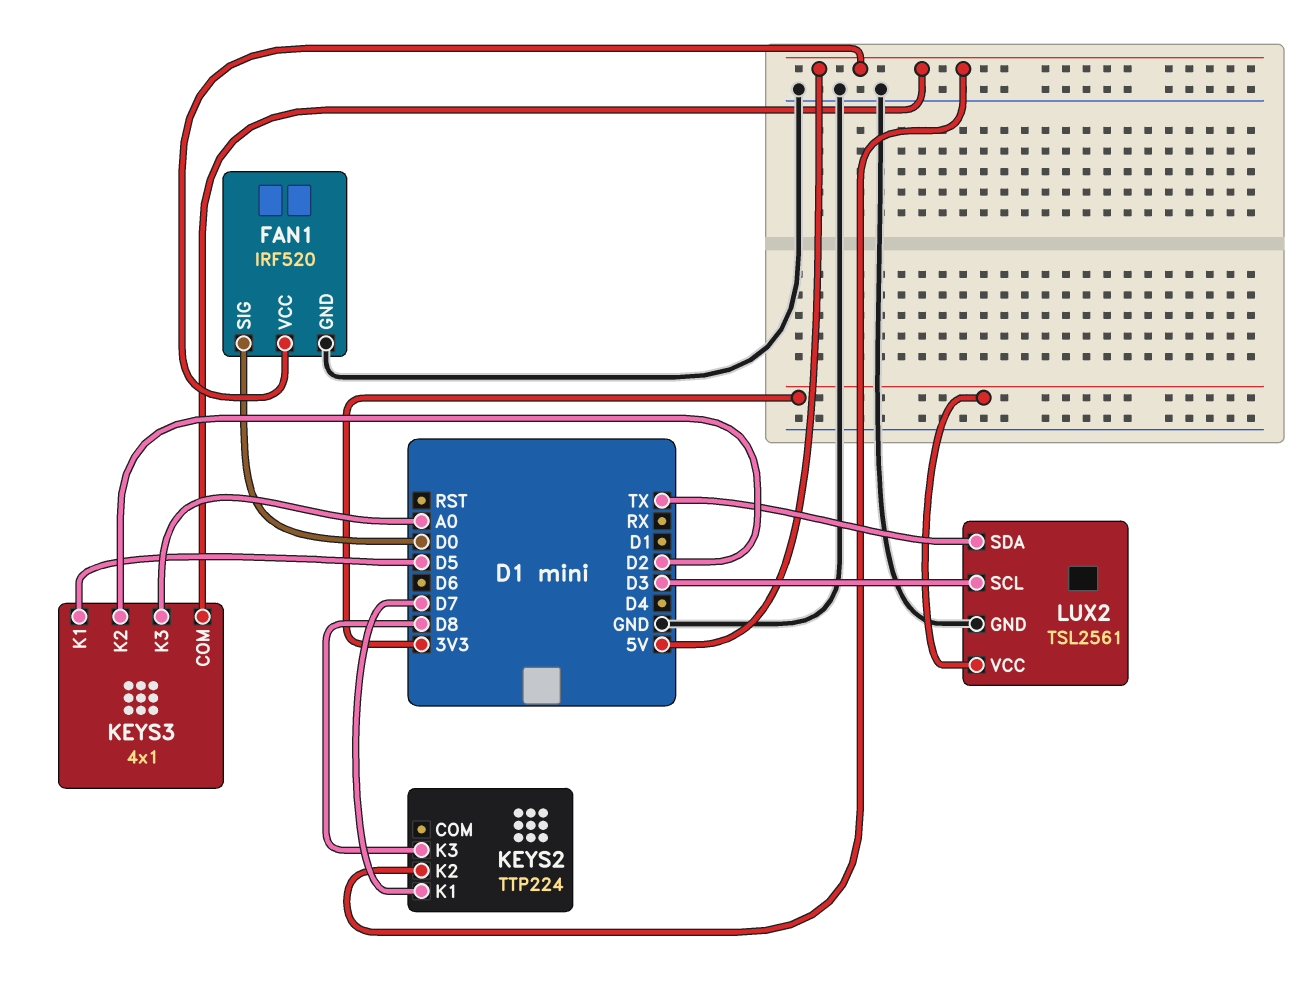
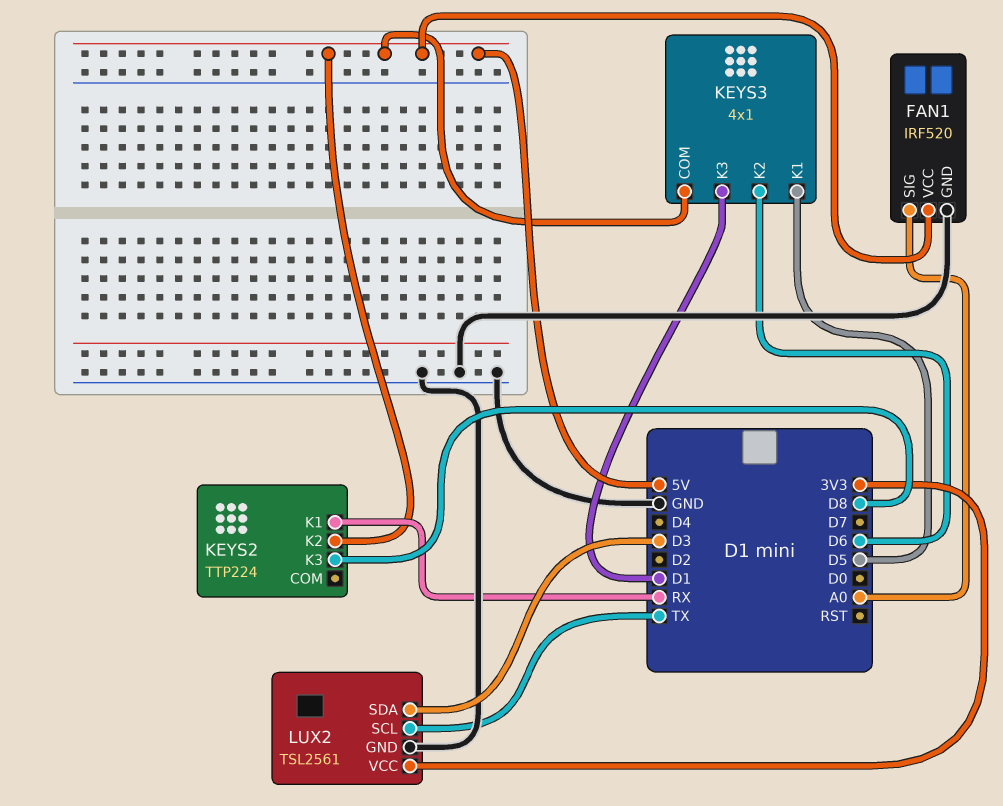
FAN1 pin SIG: D0 -> A0
KEYS2 pin K1: D7 -> RX
KEYS3 pin K2: D2 -> D6
KEYS3 pin K3: A0 -> D1
LUX2 pin SCL: D3 -> TX
LUX2 pin SDA: TX -> D3

